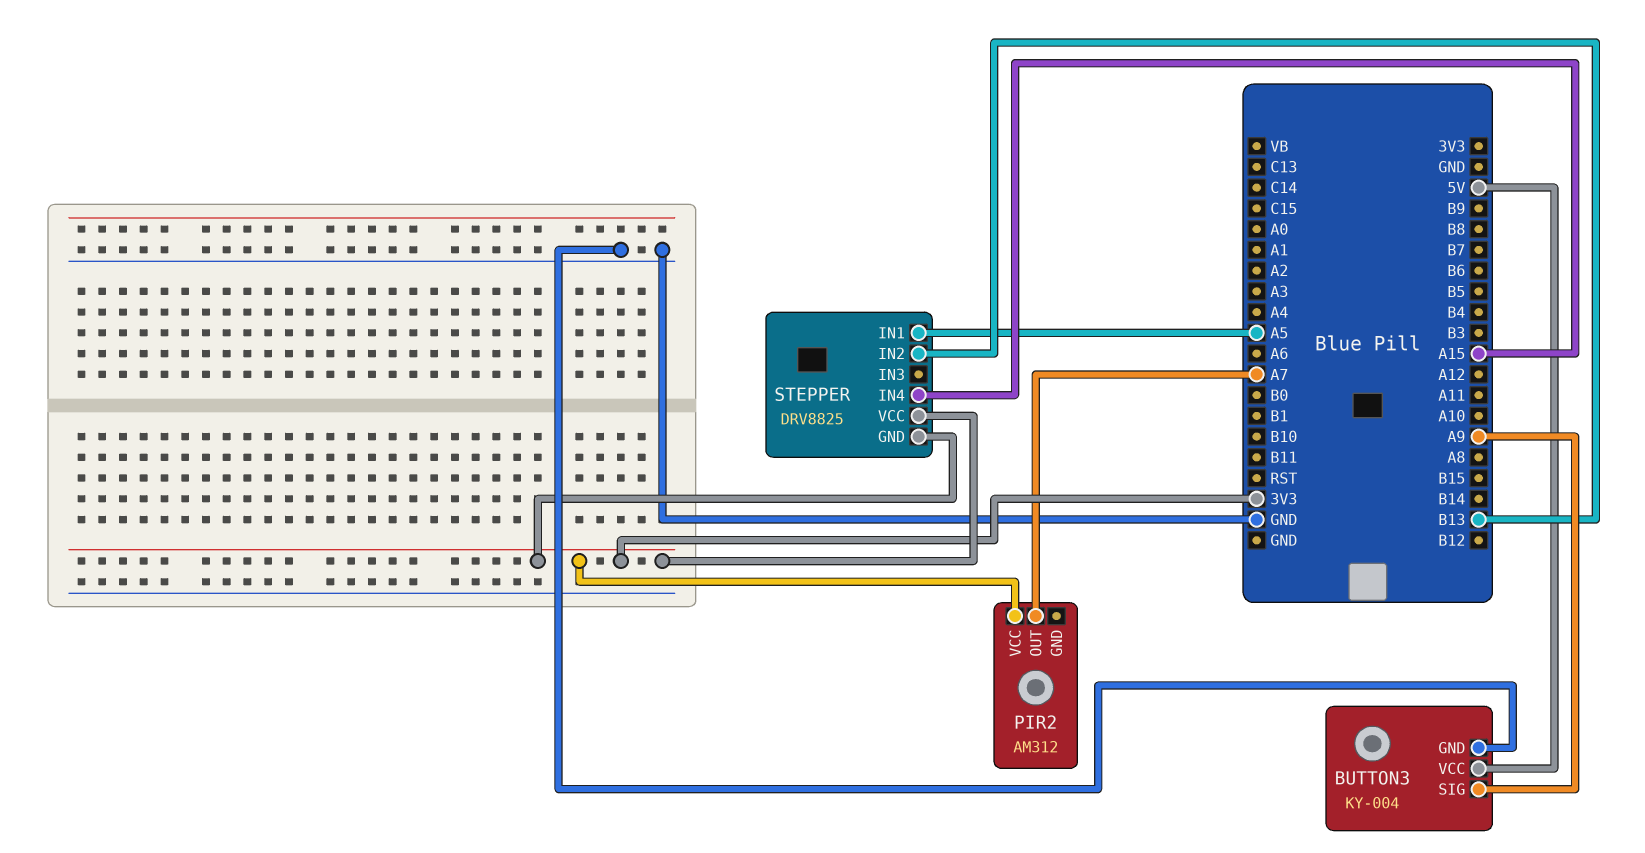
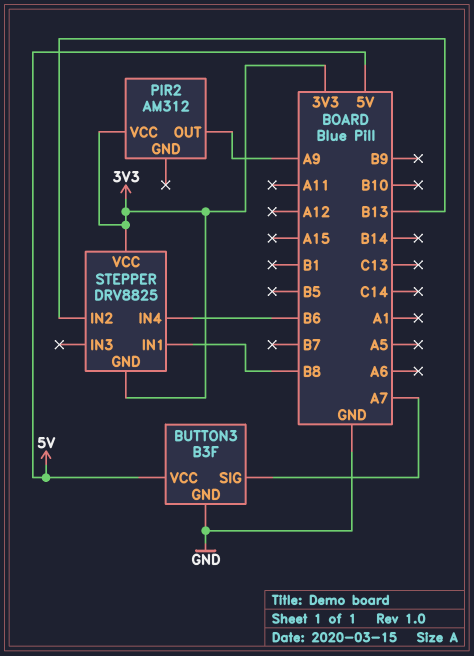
BUTTON3: KY-004 -> B3F
BUTTON3 pin SIG: A9 -> A7
PIR2 pin OUT: A7 -> A9
STEPPER pin IN1: A5 -> B8
STEPPER pin IN4: A15 -> B6

